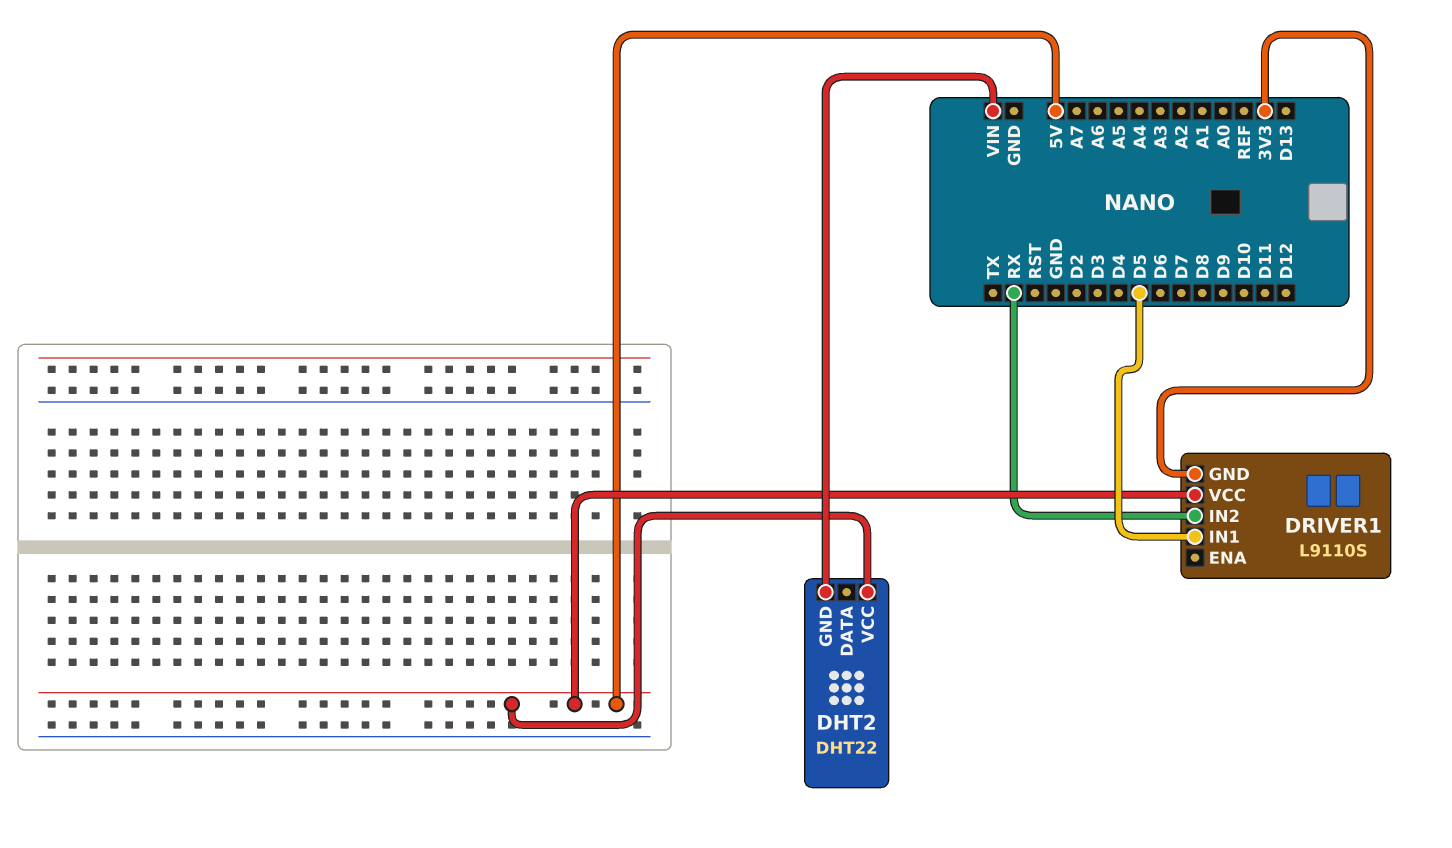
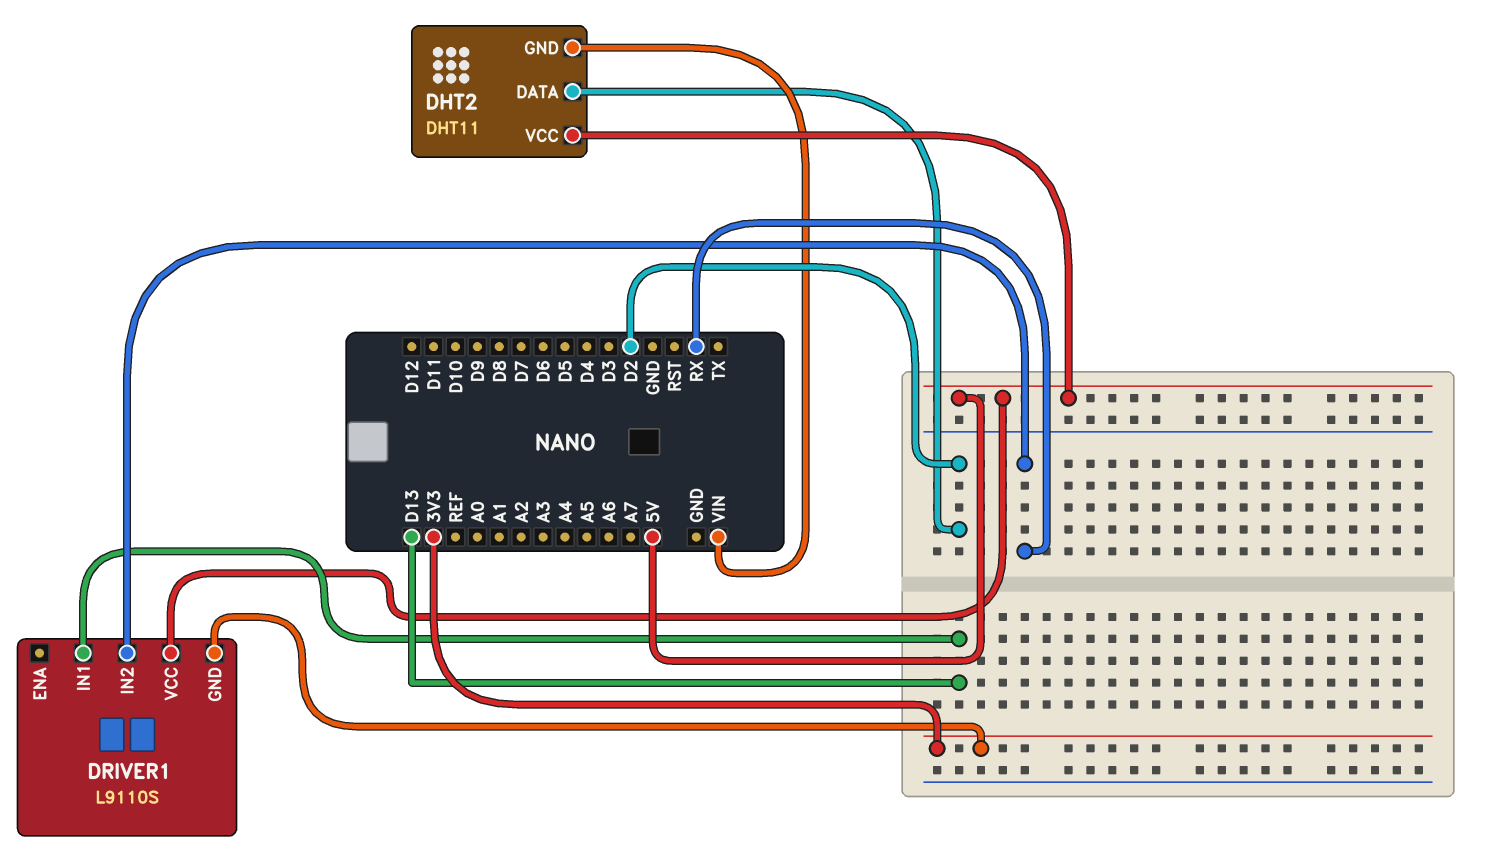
DHT2: DHT22 -> DHT11
DHT2 pin DATA: none -> D2
DRIVER1 pin IN1: D5 -> D13

